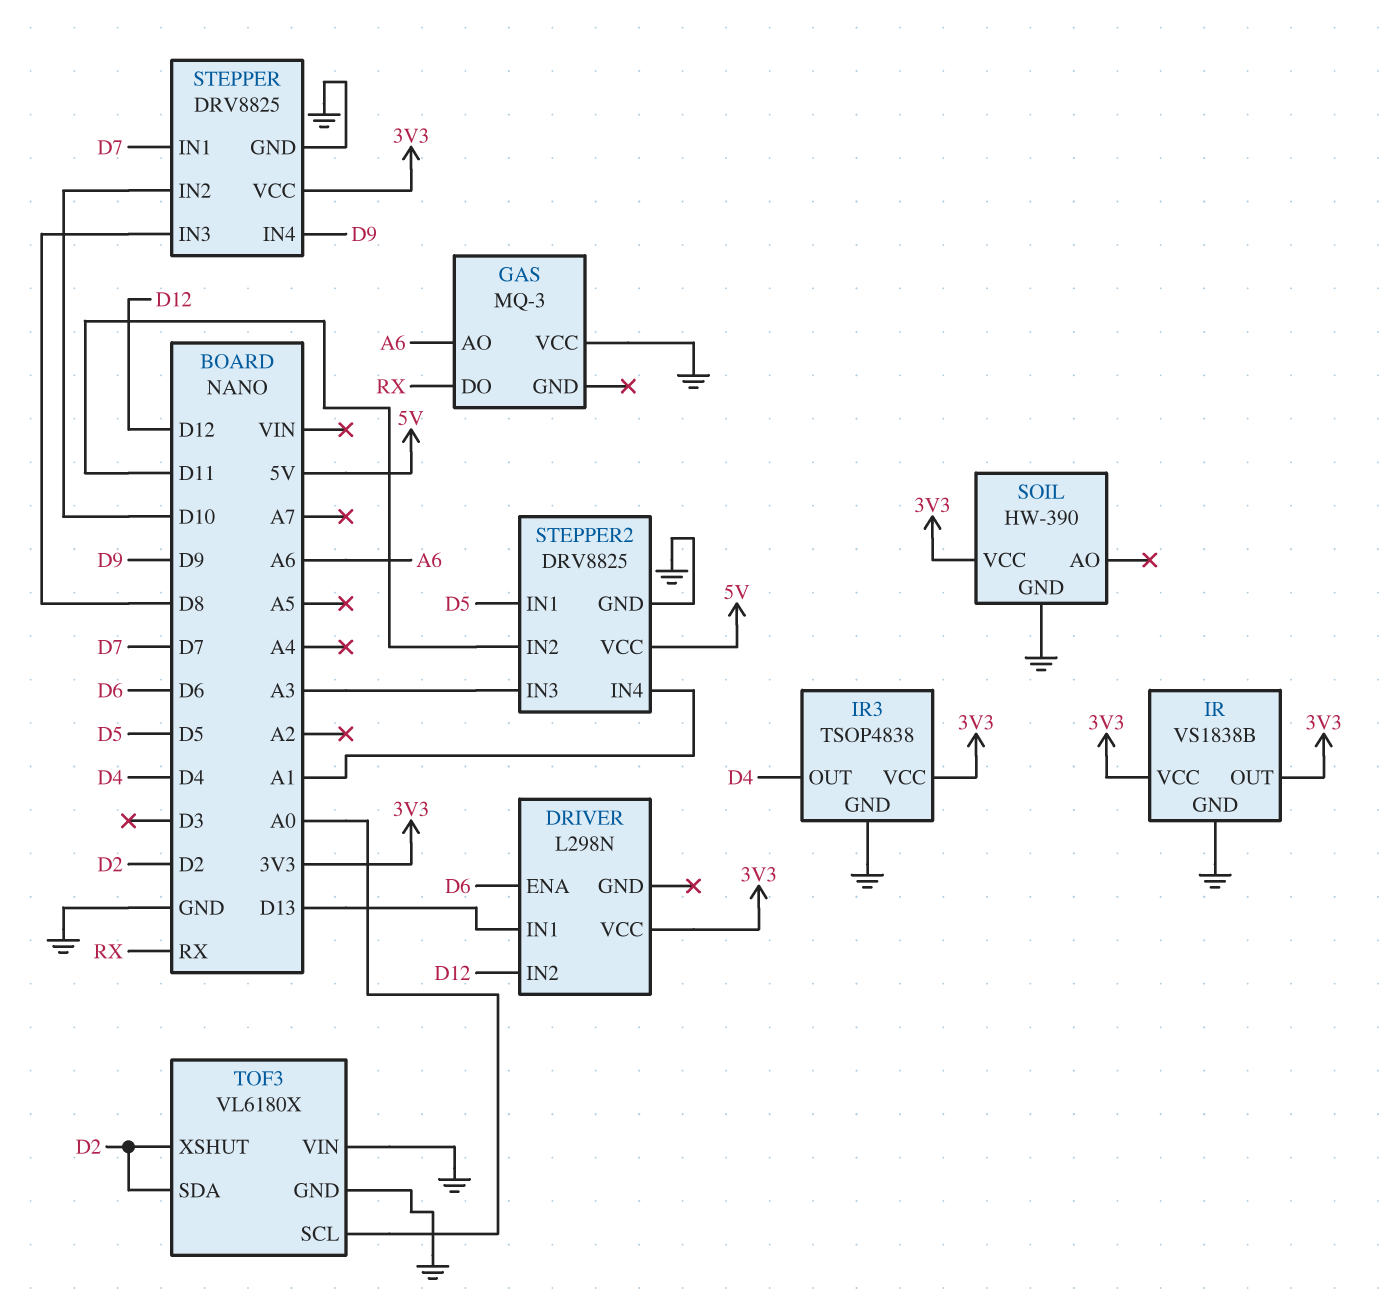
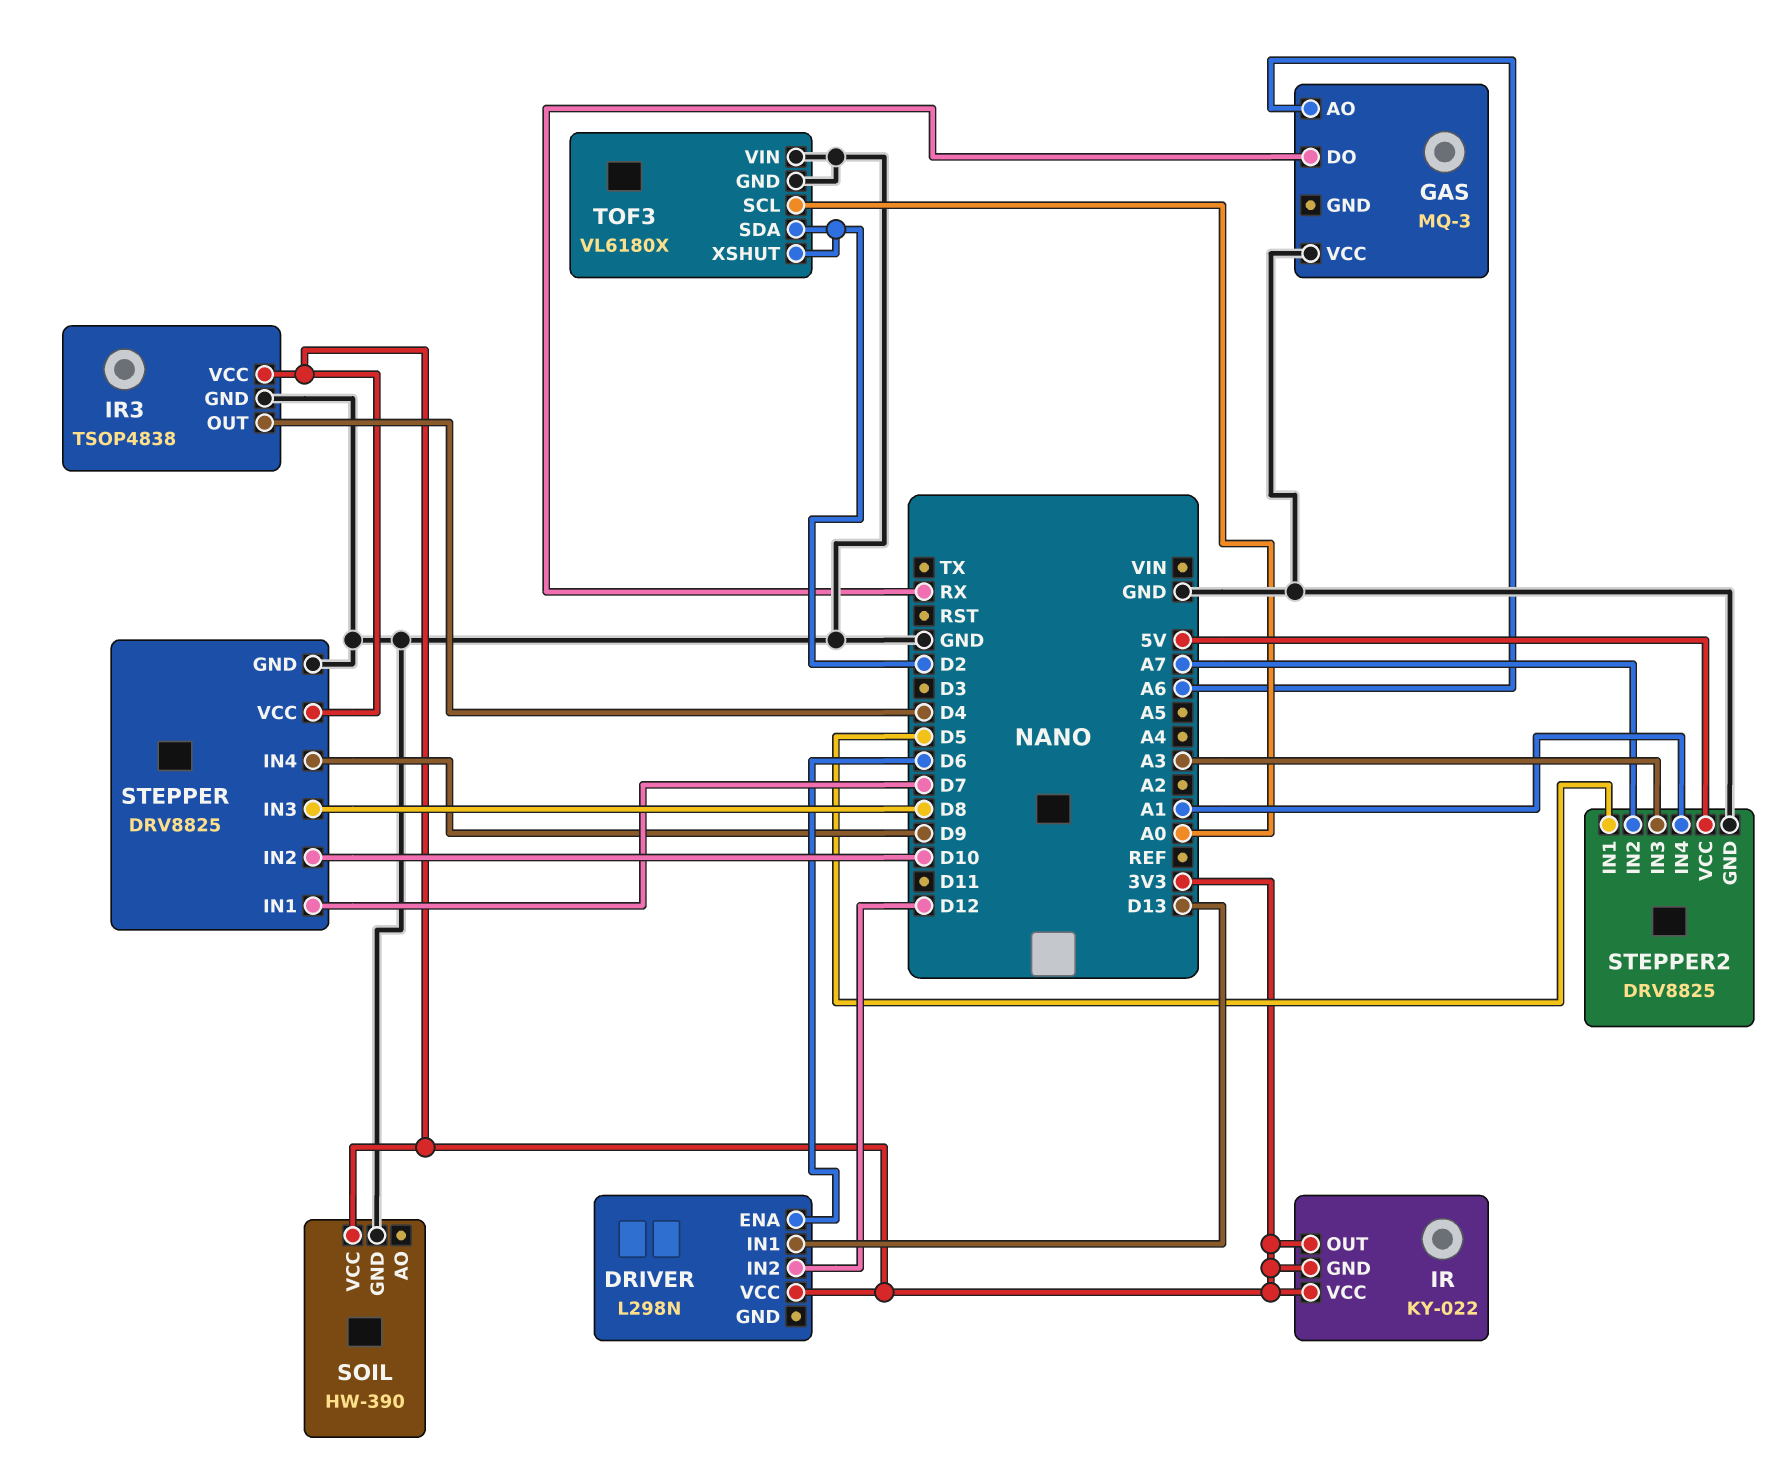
IR: VS1838B -> KY-022
IR pin GND: GND -> 3V3
STEPPER2 pin IN2: D11 -> A7

